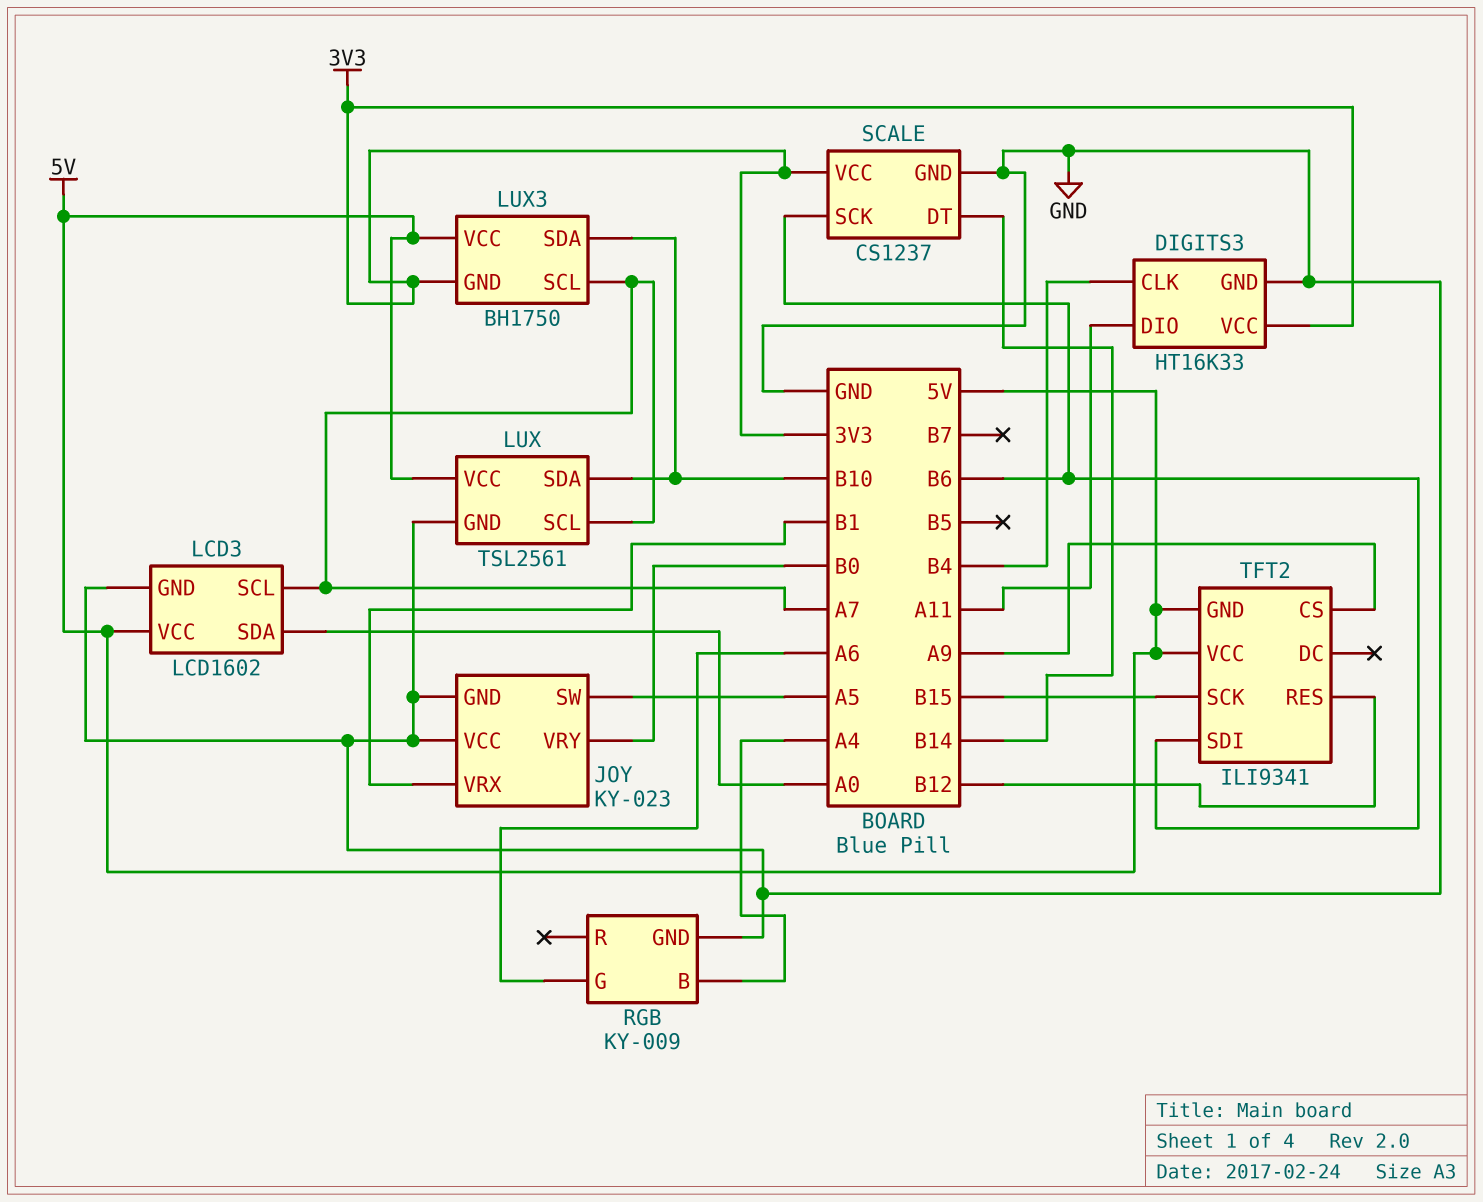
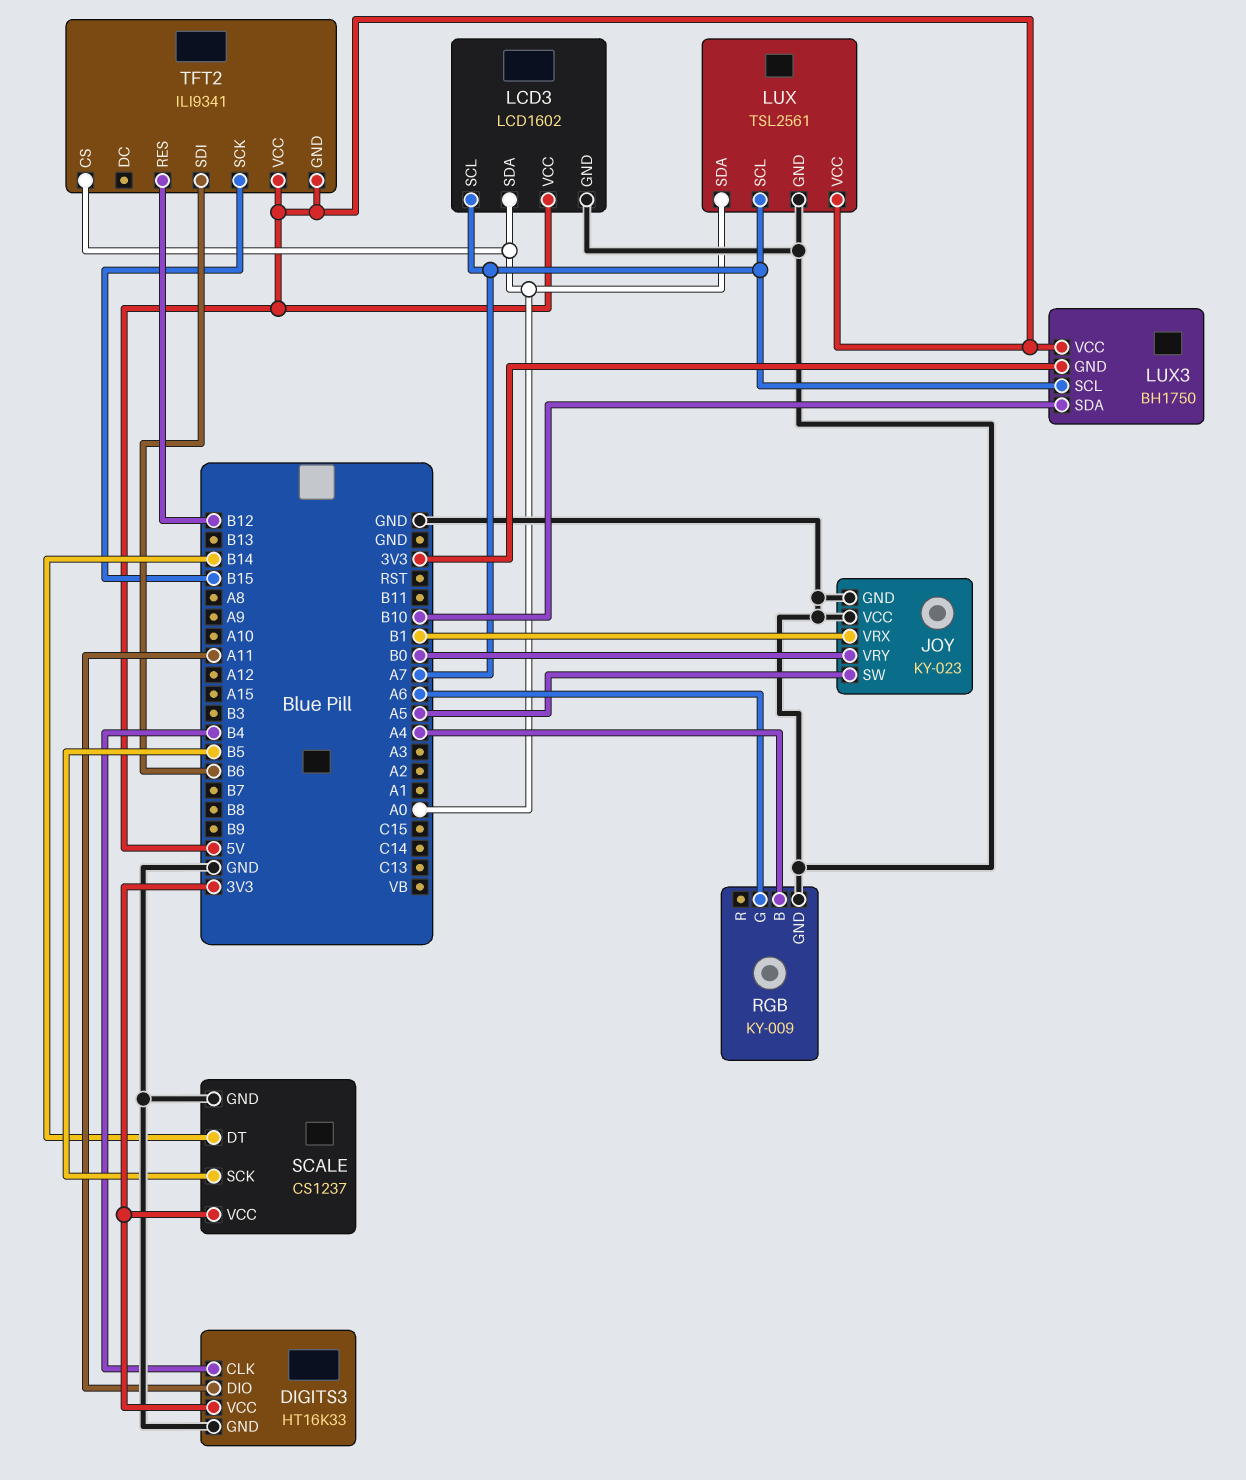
LUX pin SDA: B10 -> A0
SCALE pin SCK: B6 -> B5
TFT2 pin CS: A9 -> A0

